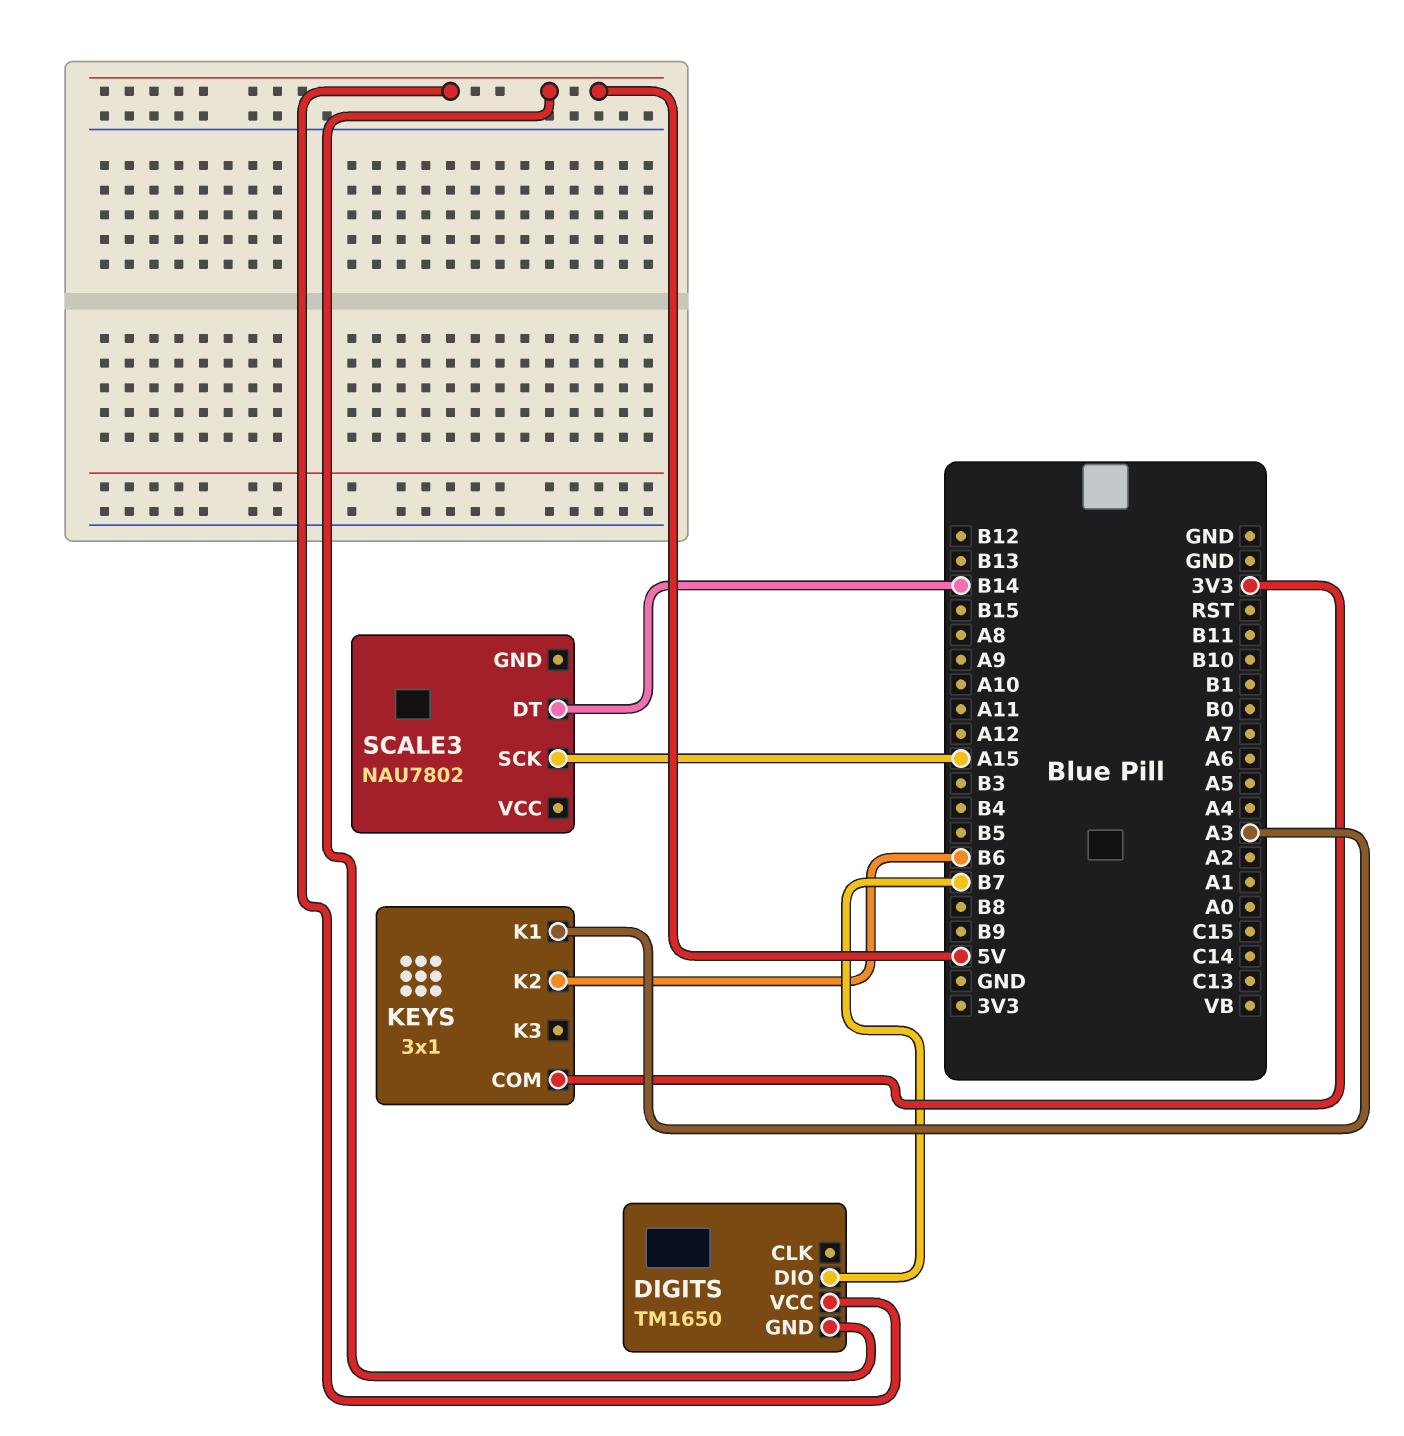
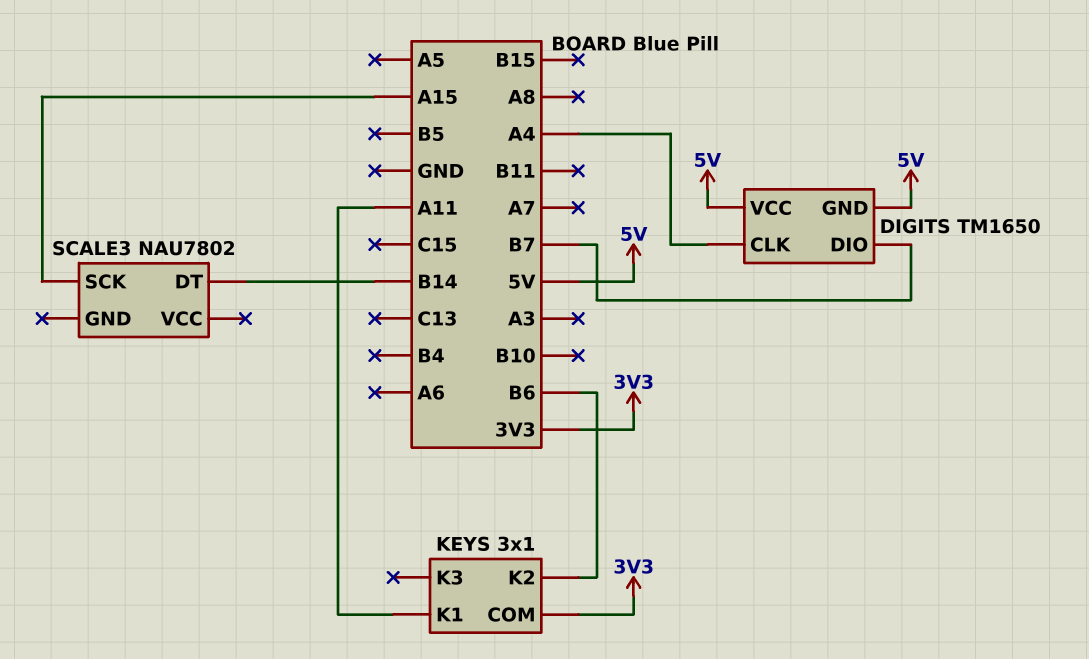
DIGITS pin CLK: none -> A4
KEYS pin K1: A3 -> A11

